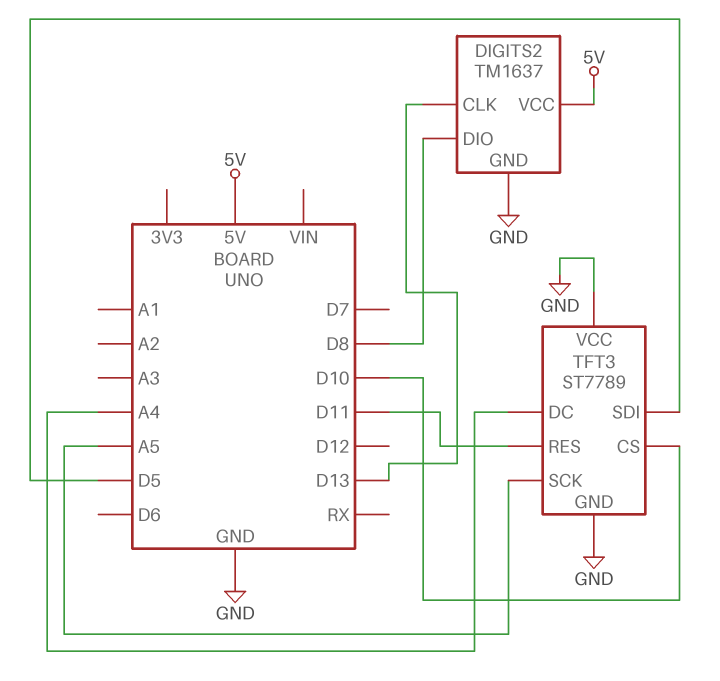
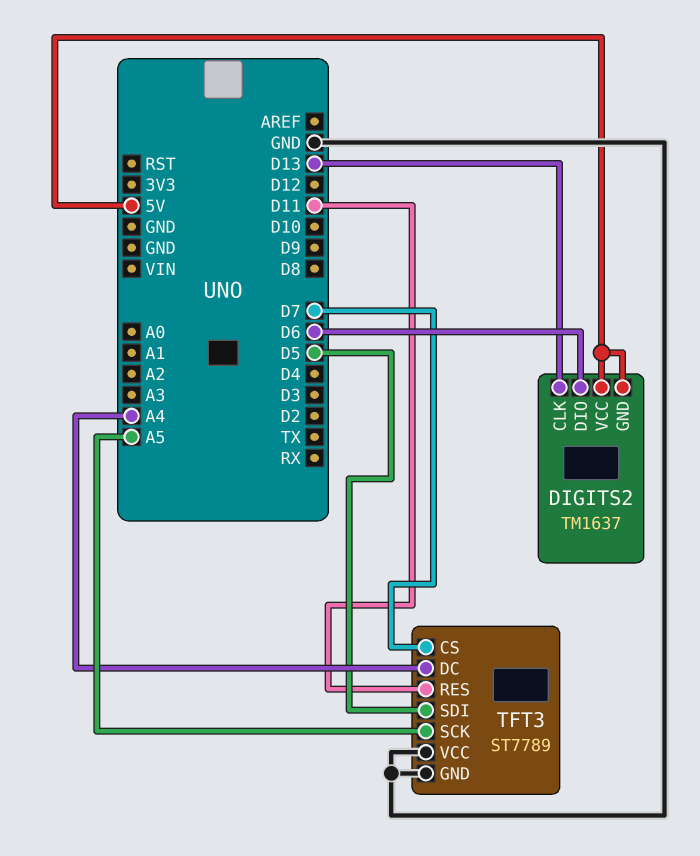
DIGITS2 pin DIO: D8 -> D6
DIGITS2 pin GND: GND -> 5V
TFT3 pin CS: D10 -> D7

